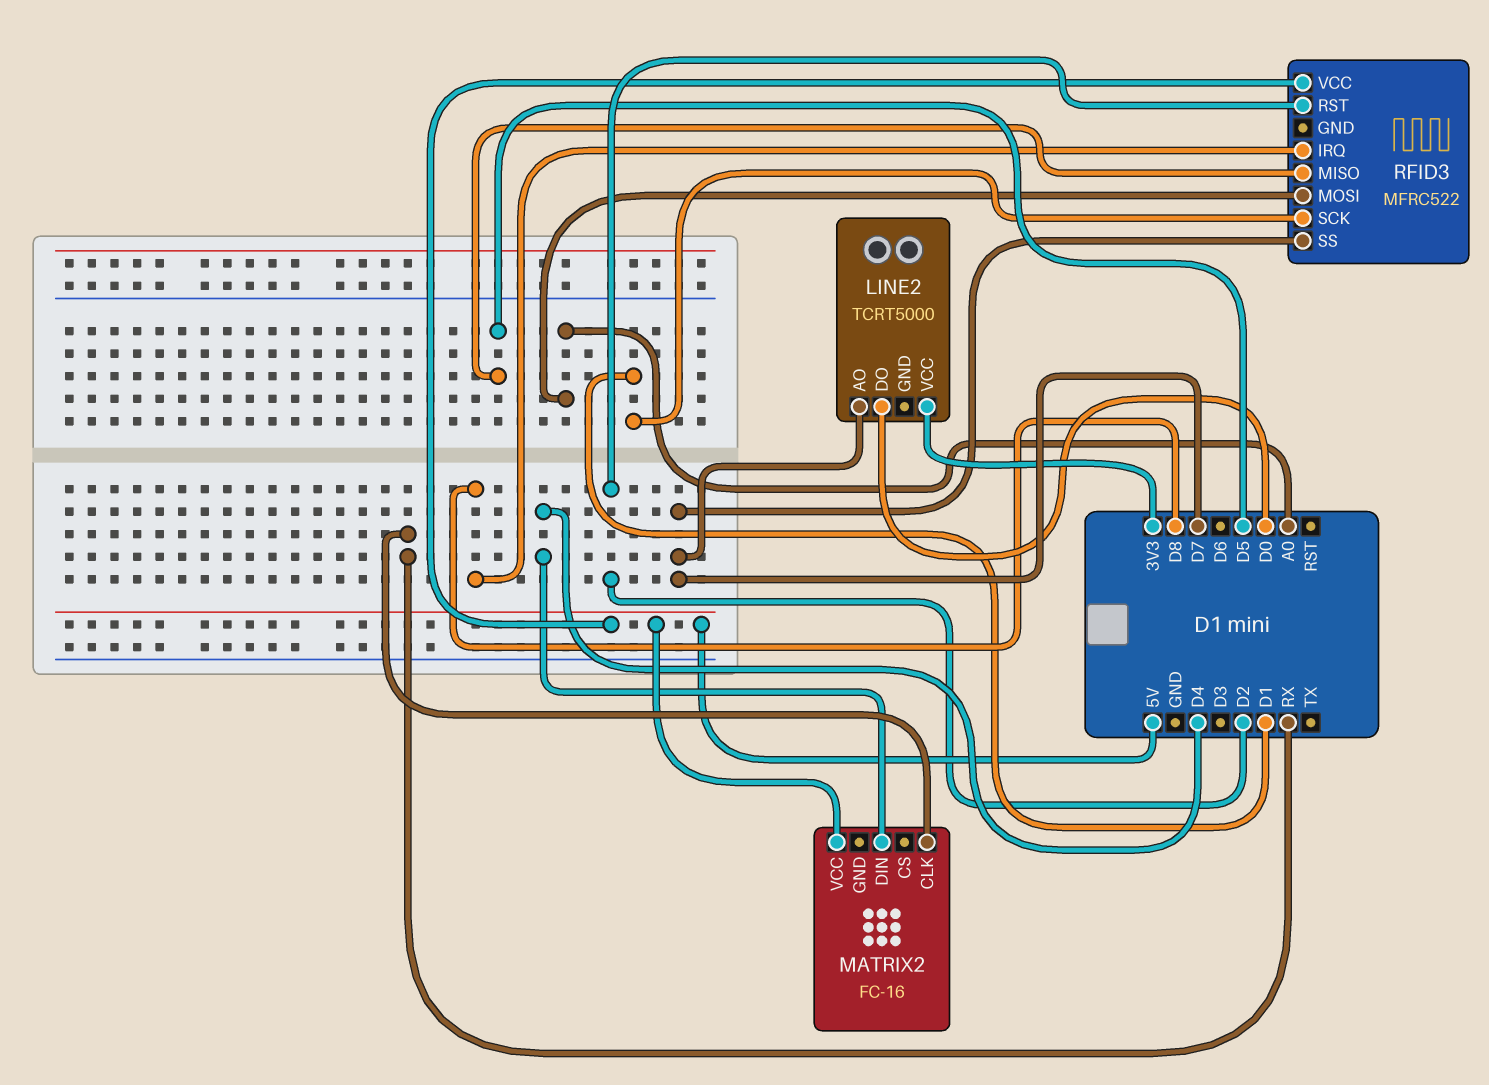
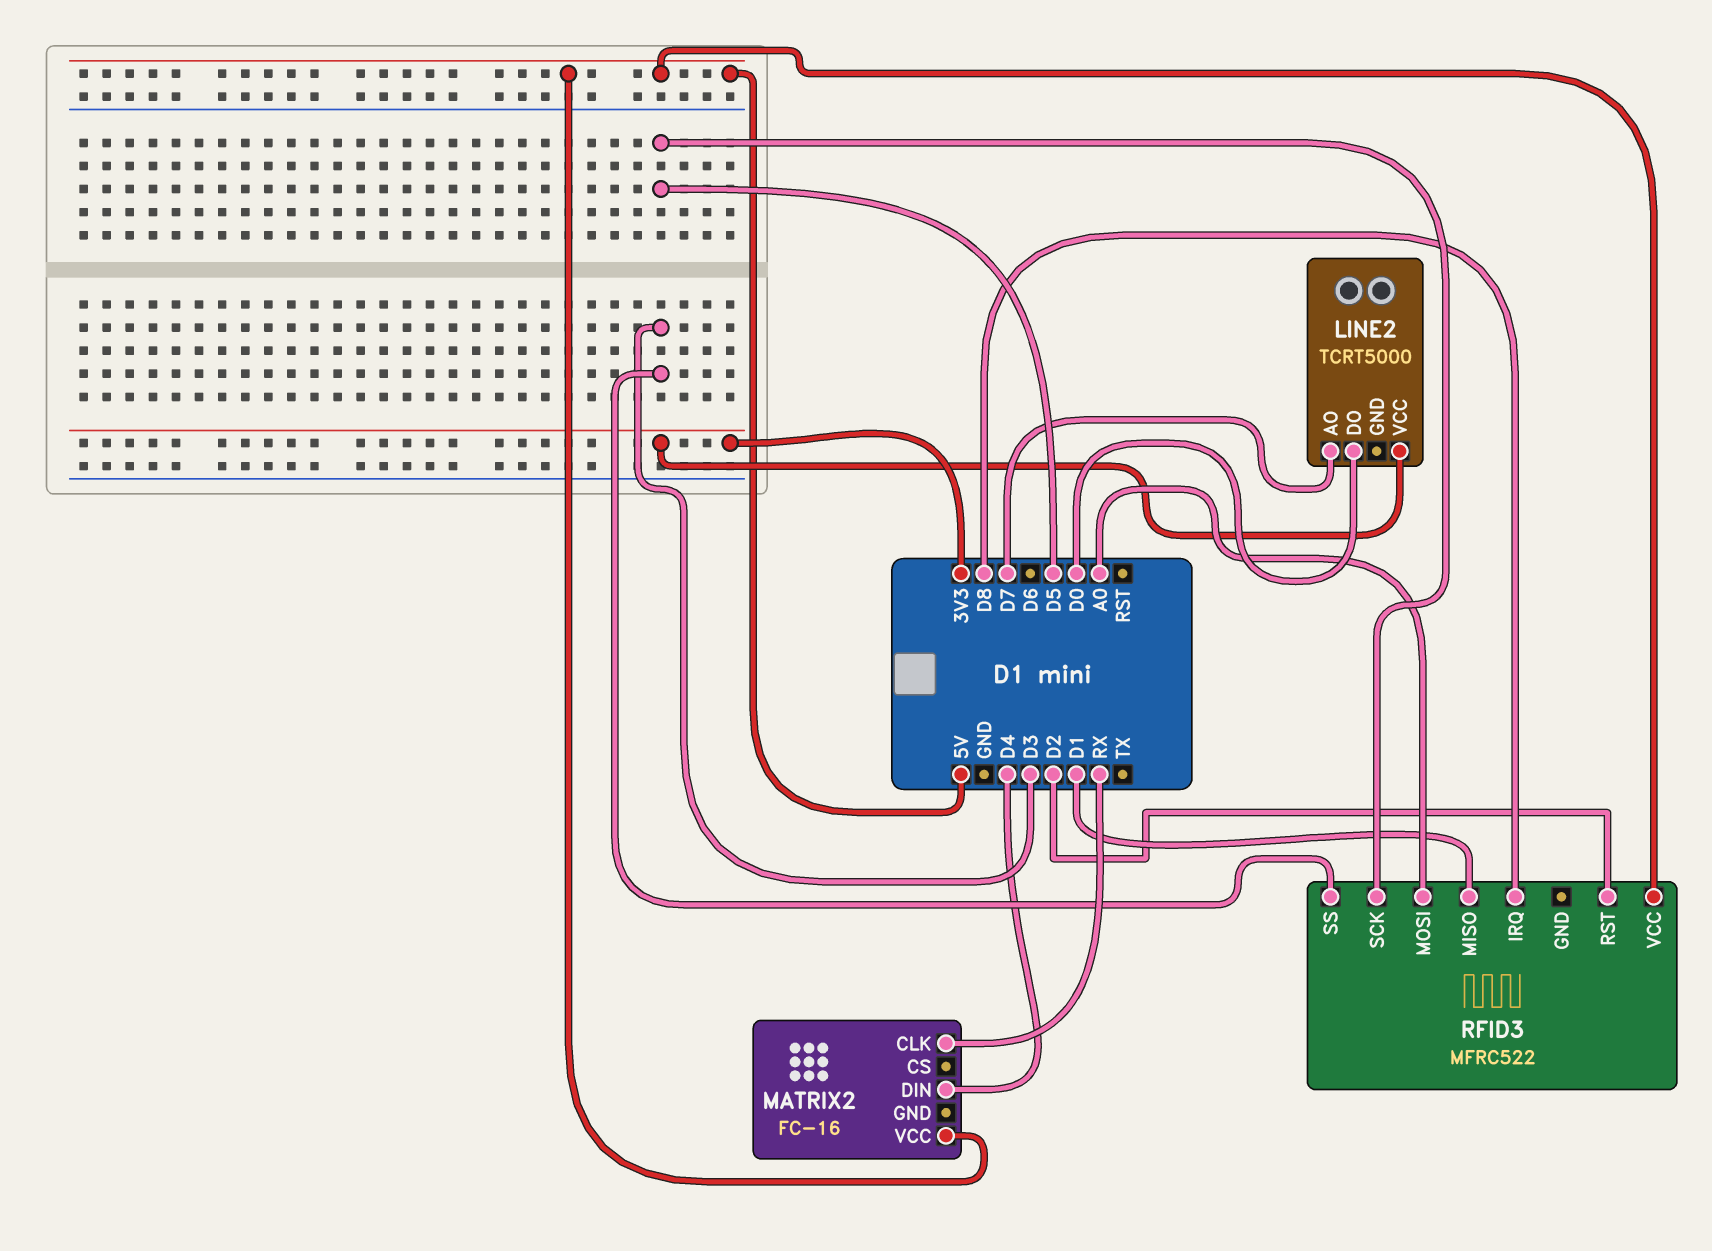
RFID3 pin MISO: D5 -> D1
RFID3 pin SCK: D1 -> D5
RFID3 pin SS: D7 -> D3

